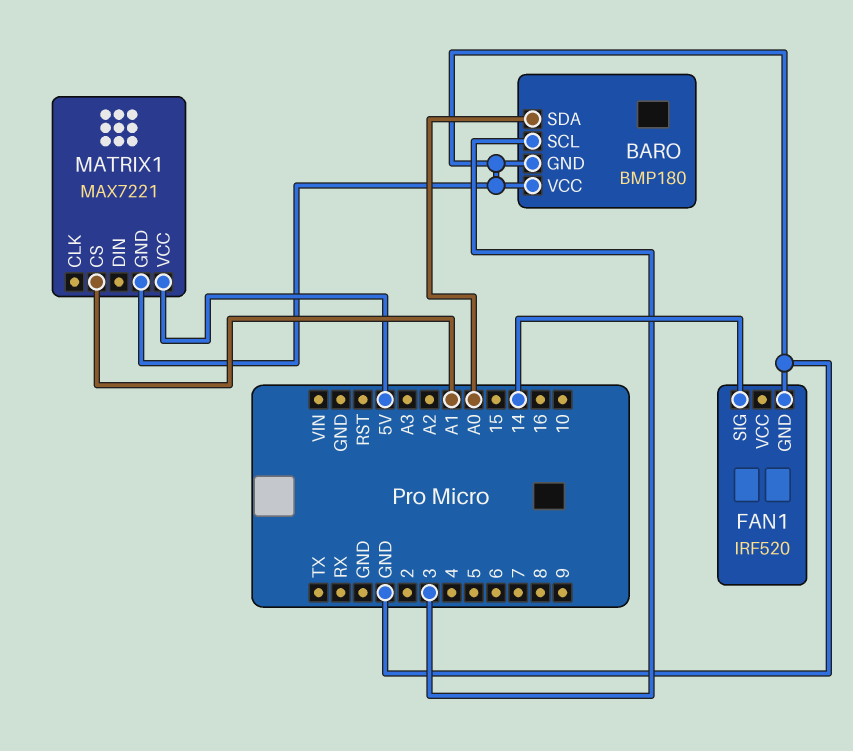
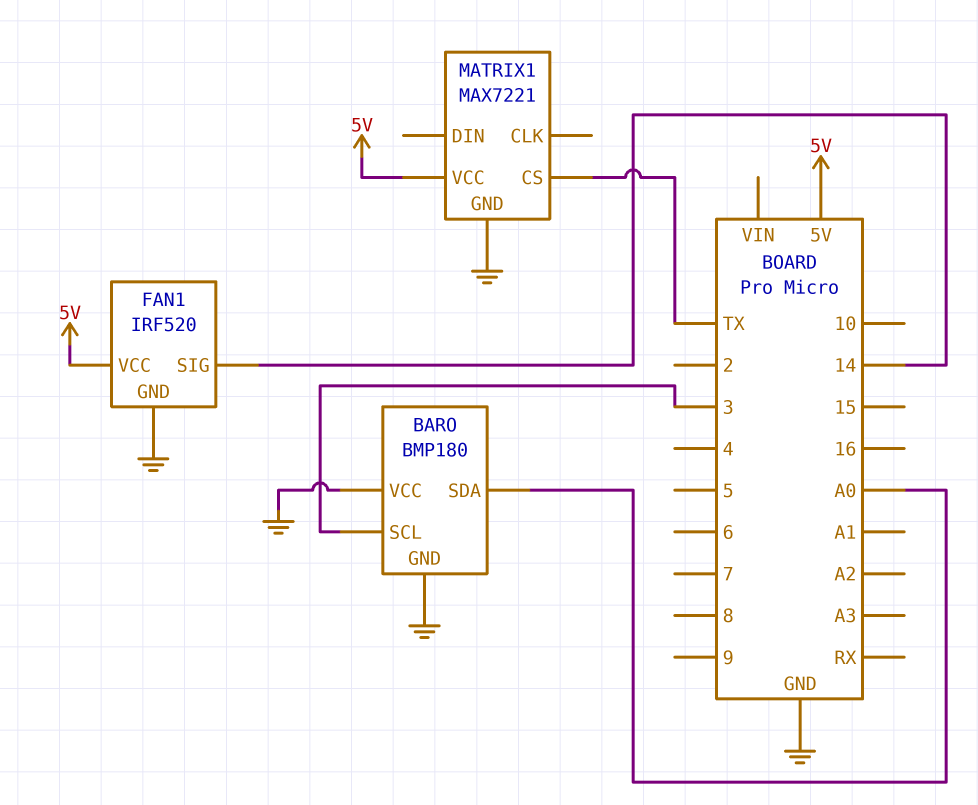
FAN1 pin VCC: none -> 5V
MATRIX1 pin CS: A1 -> TX

